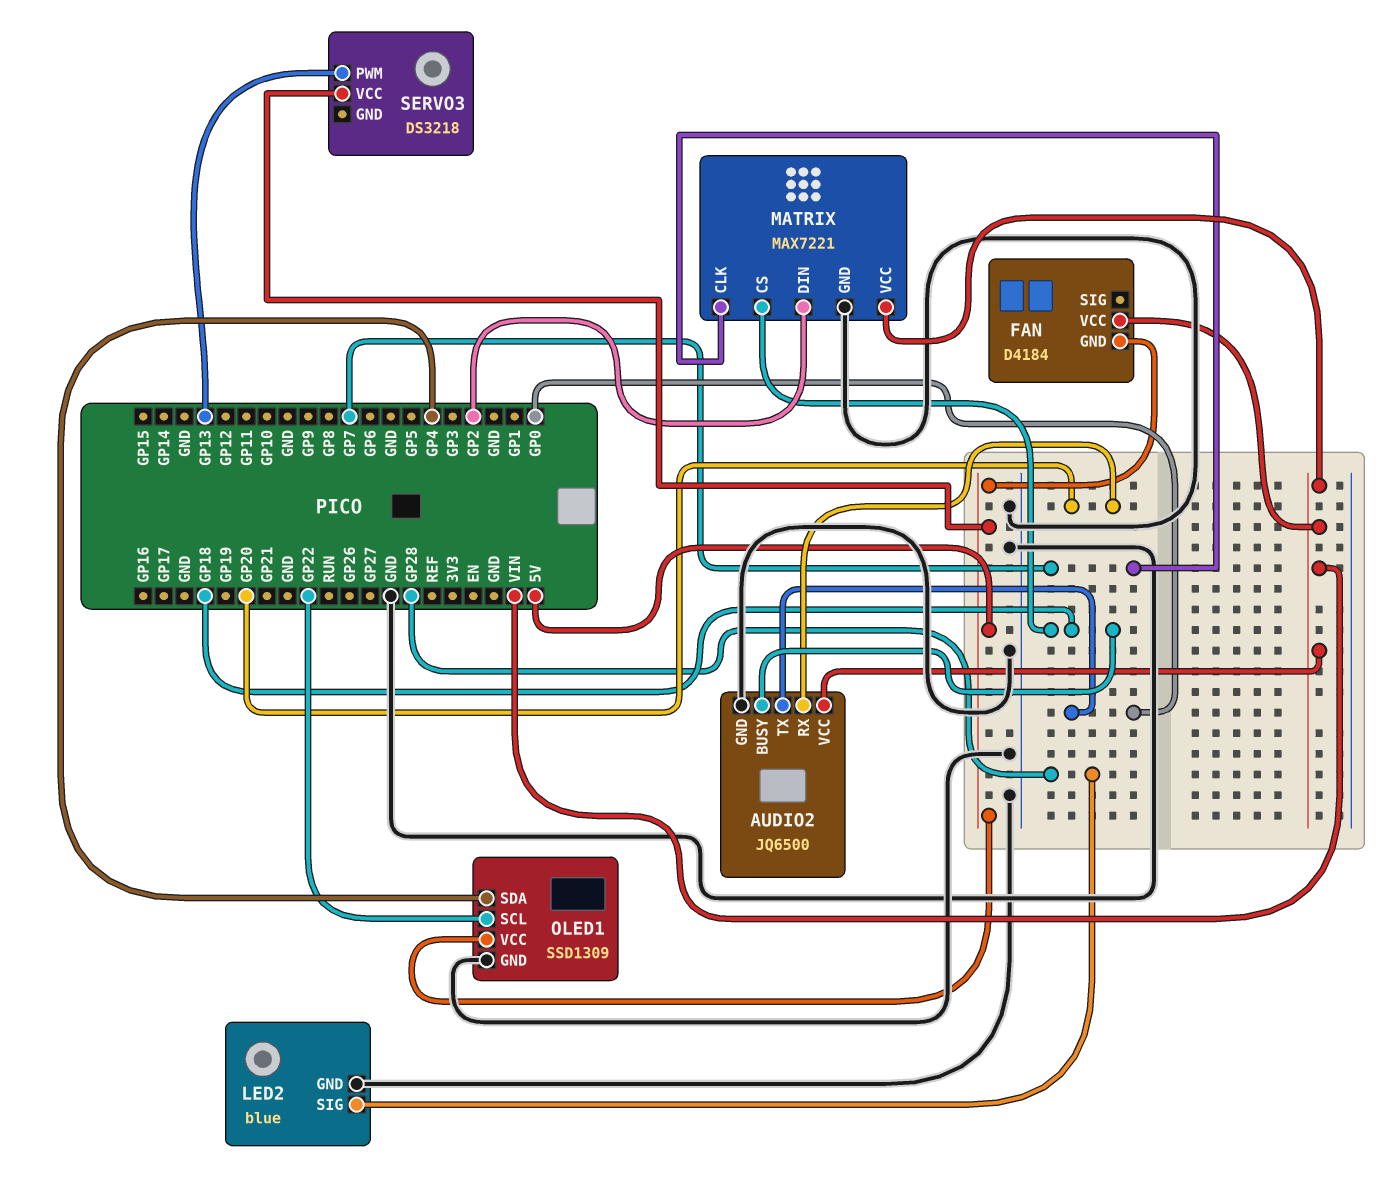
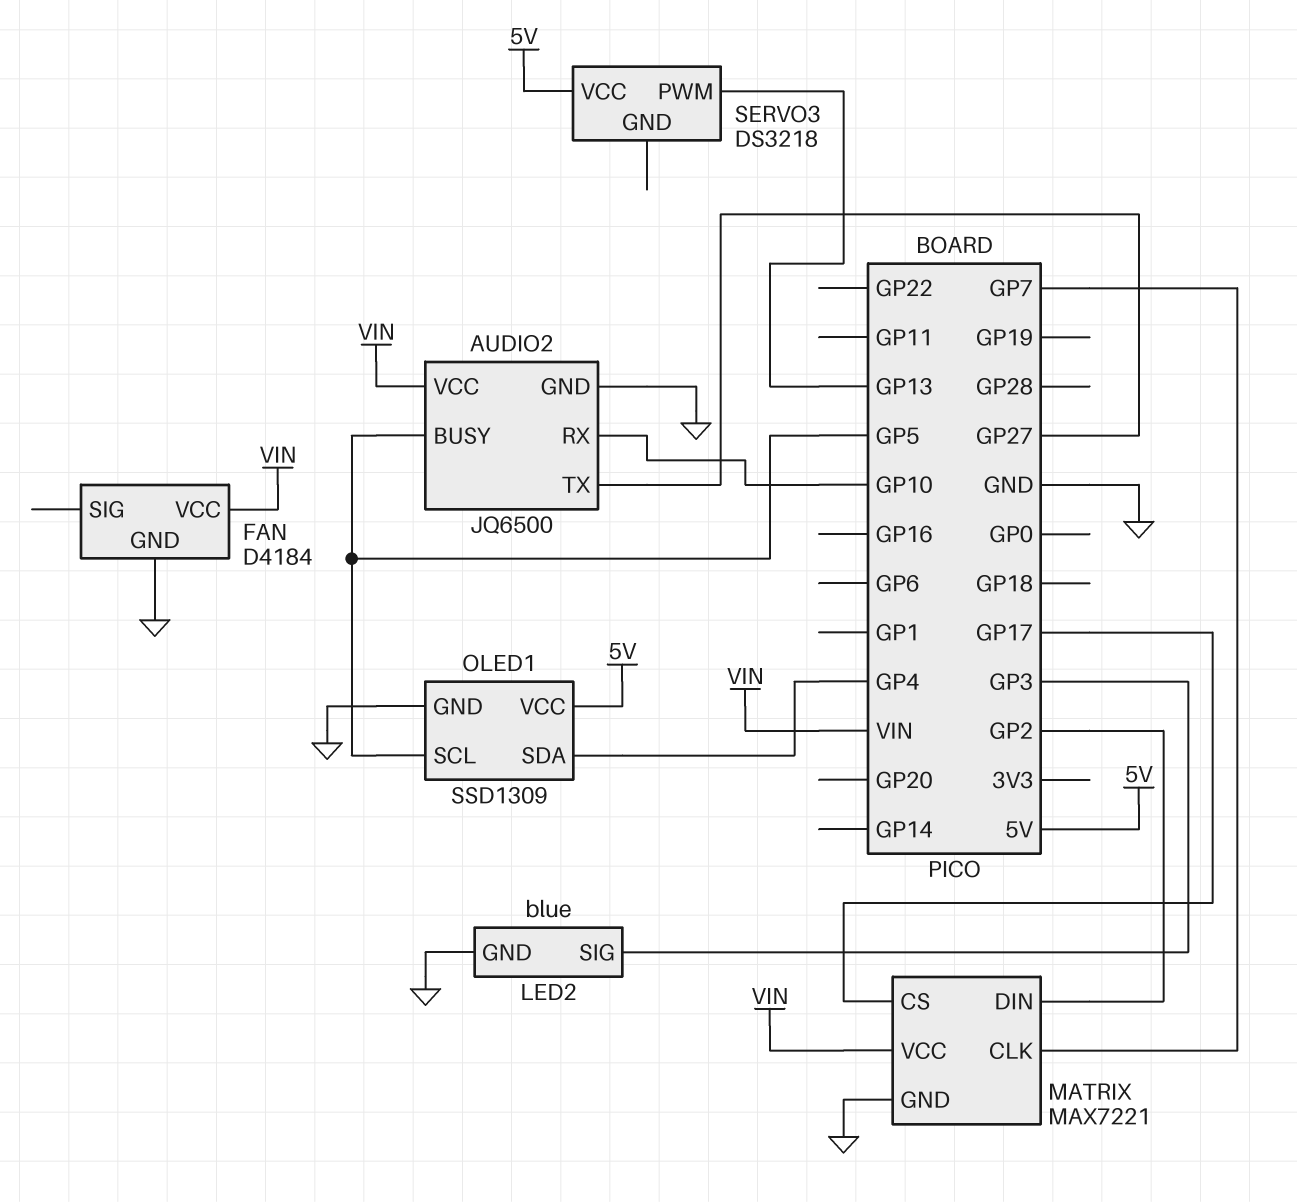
AUDIO2 pin BUSY: GP18 -> GP5
AUDIO2 pin RX: GP20 -> GP10
AUDIO2 pin TX: GP0 -> GP27
FAN pin GND: 5V -> GND
LED2 pin SIG: GP28 -> GP3
MATRIX pin CS: GP18 -> GP17
OLED1 pin SCL: GP22 -> GP5

